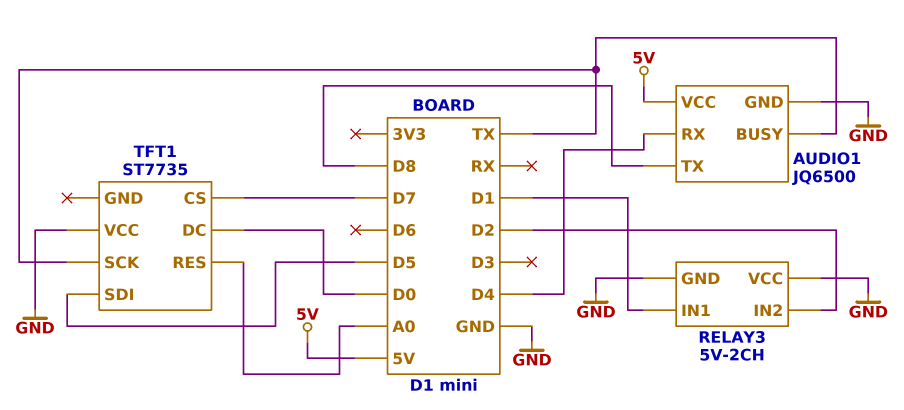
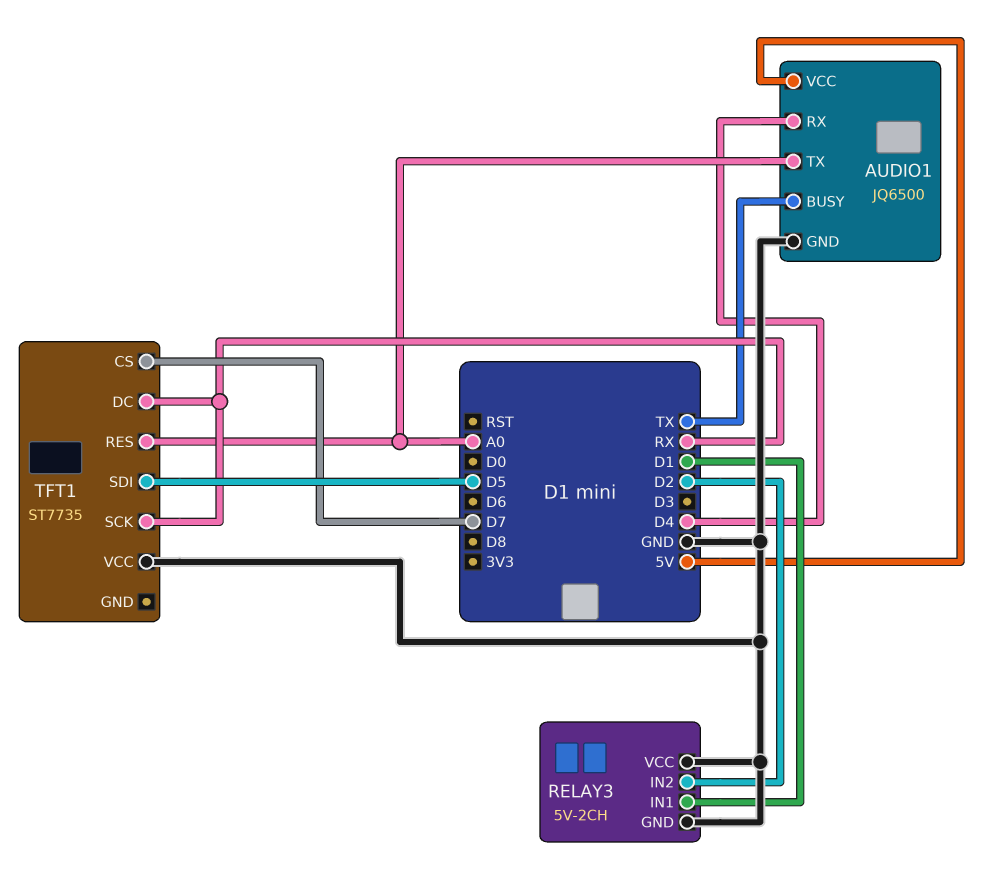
AUDIO1 pin TX: D8 -> A0
TFT1 pin DC: D0 -> RX
TFT1 pin SCK: TX -> RX

